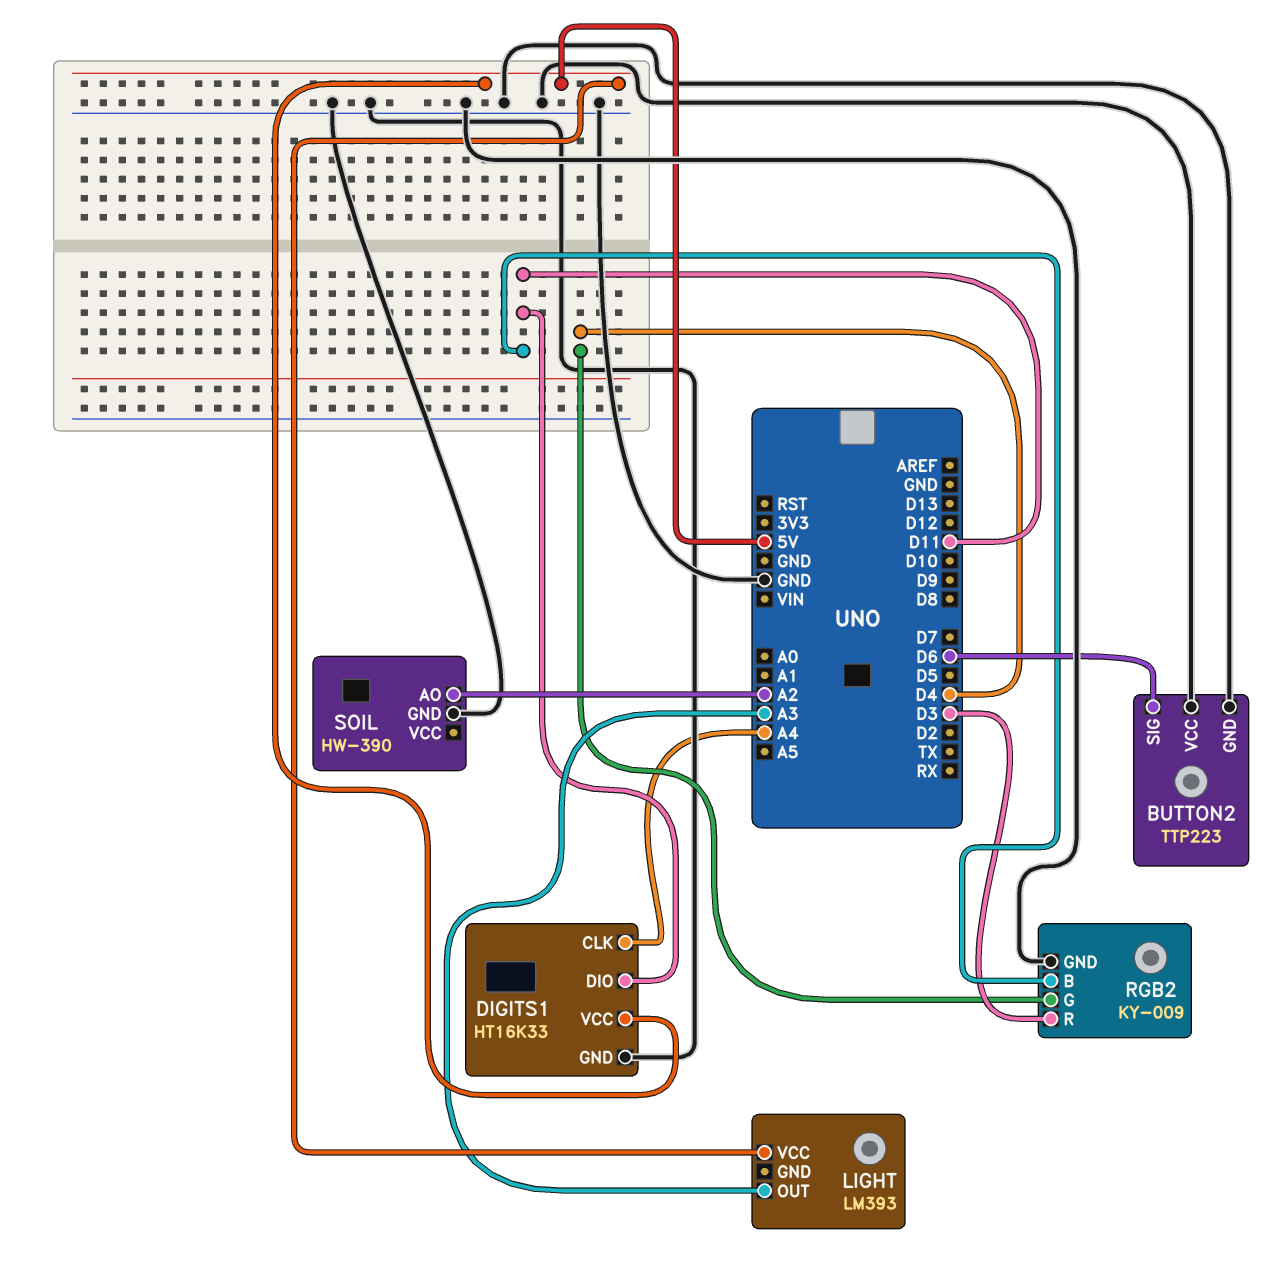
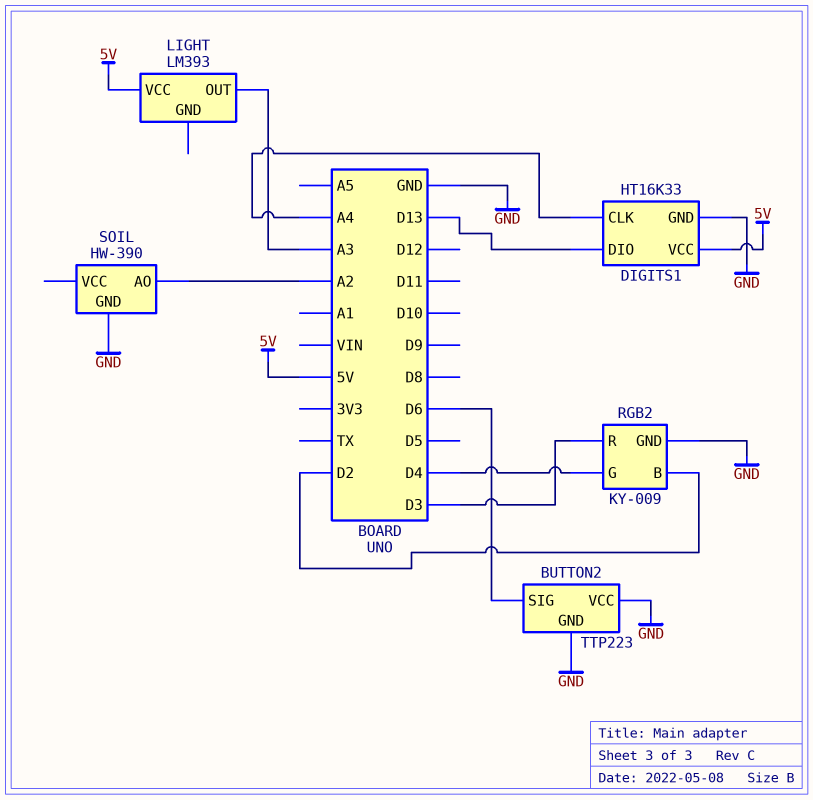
DIGITS1 pin DIO: D11 -> D13
RGB2 pin B: D11 -> D2

